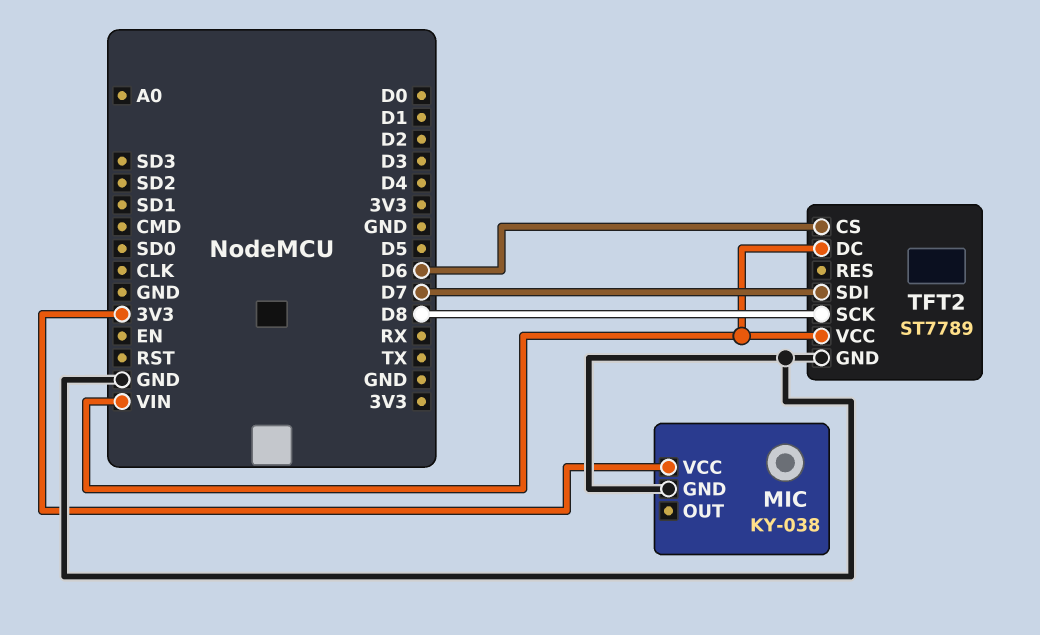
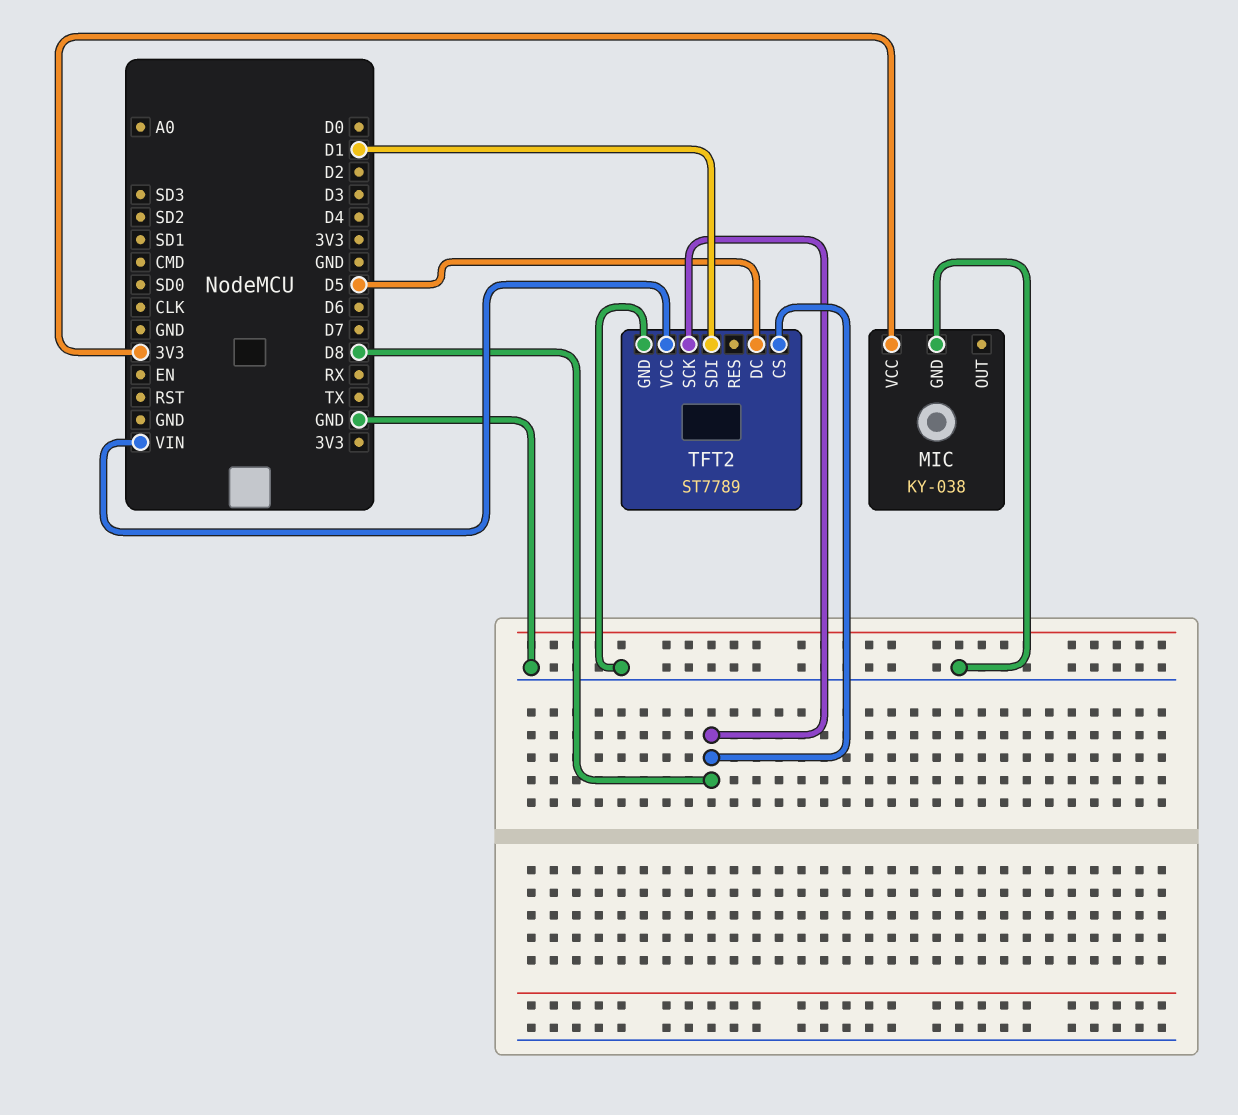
TFT2 pin CS: D6 -> D8
TFT2 pin DC: VIN -> D5
TFT2 pin SDI: D7 -> D1

